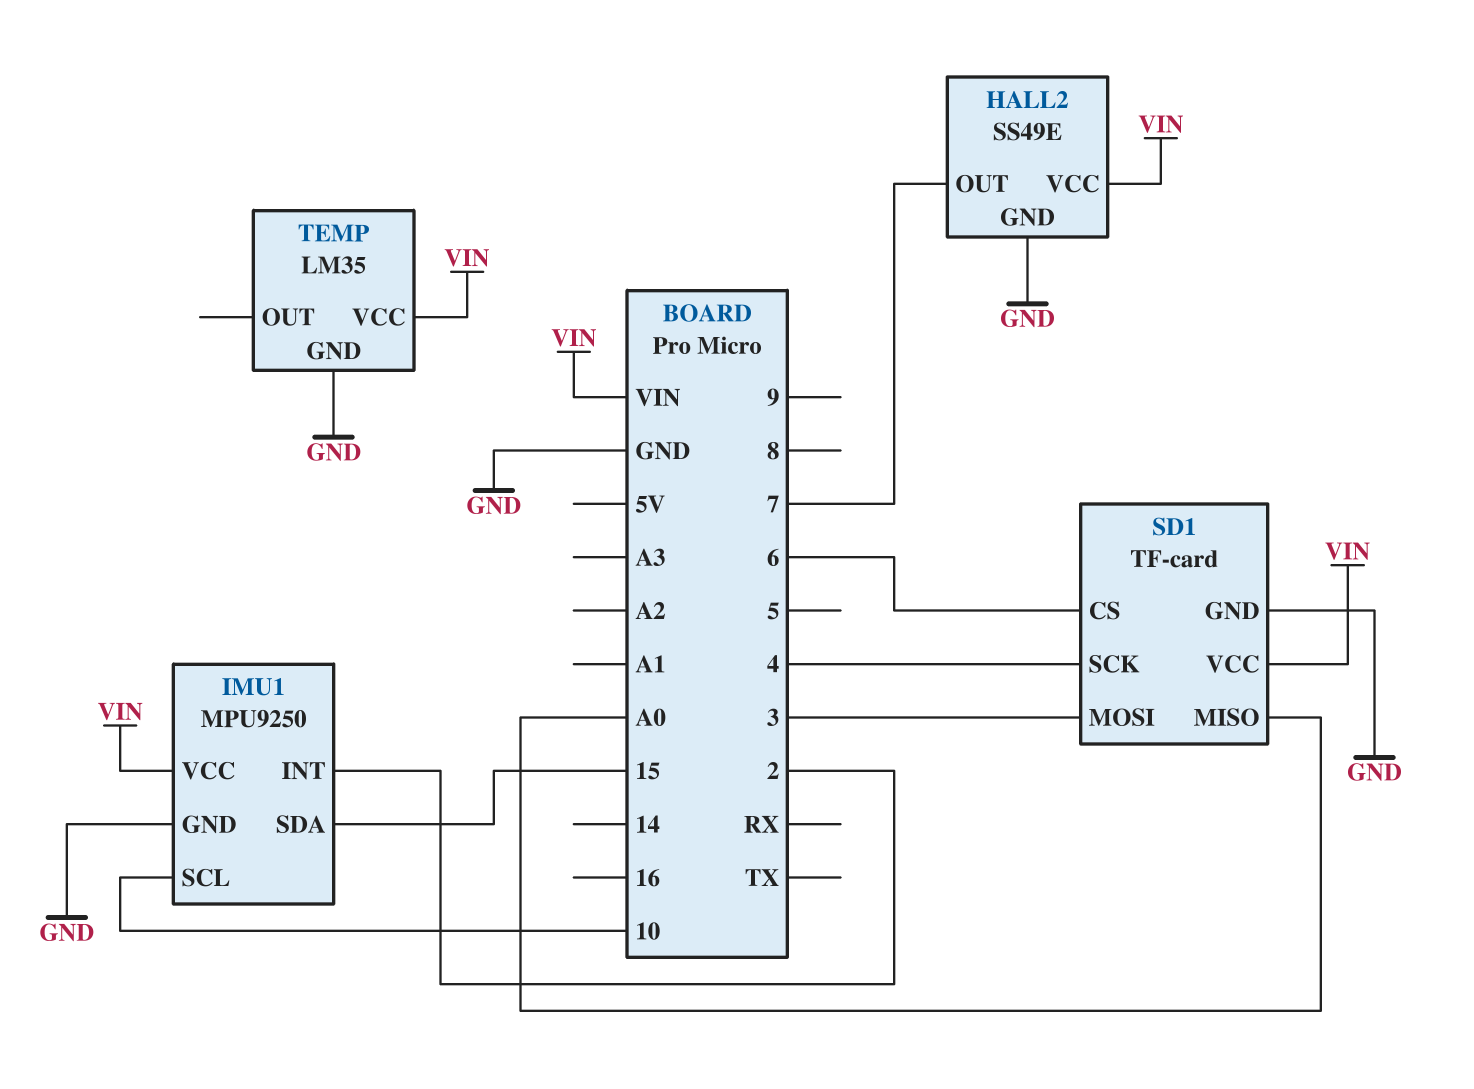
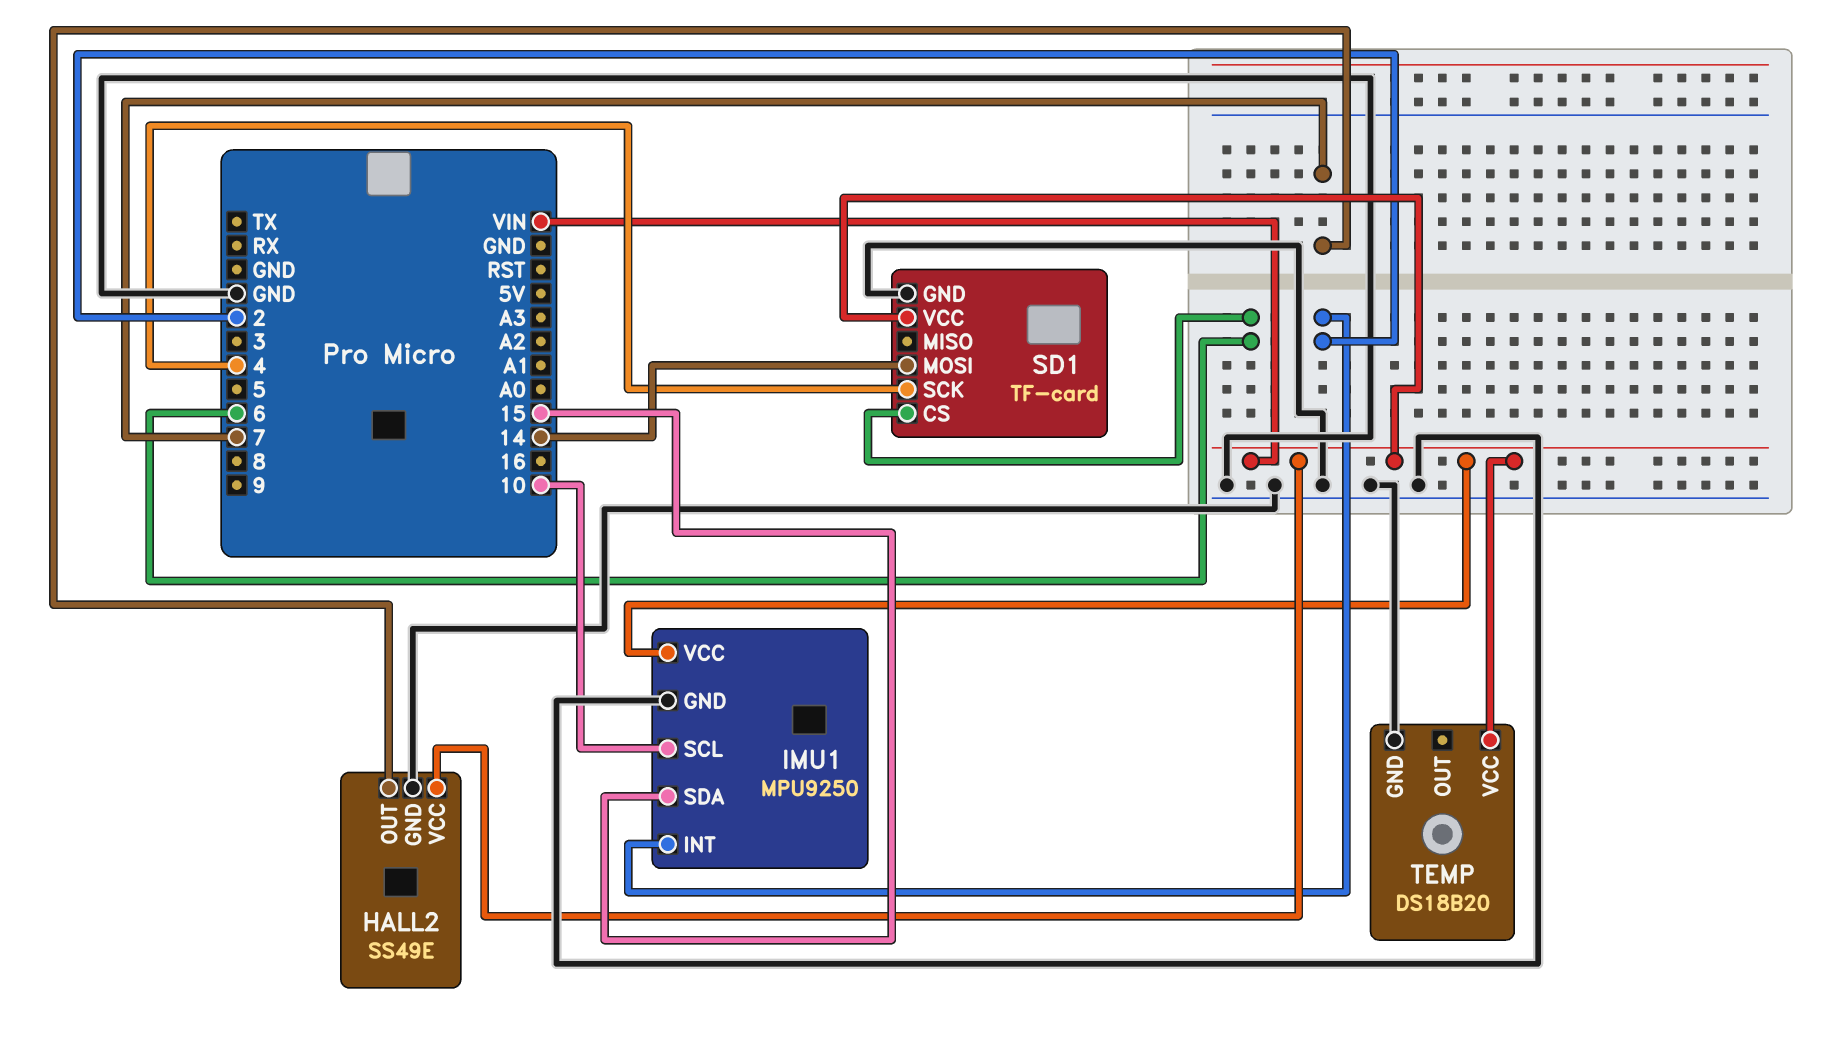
SD1 pin MISO: A0 -> none
SD1 pin MOSI: 3 -> 14
TEMP: LM35 -> DS18B20

